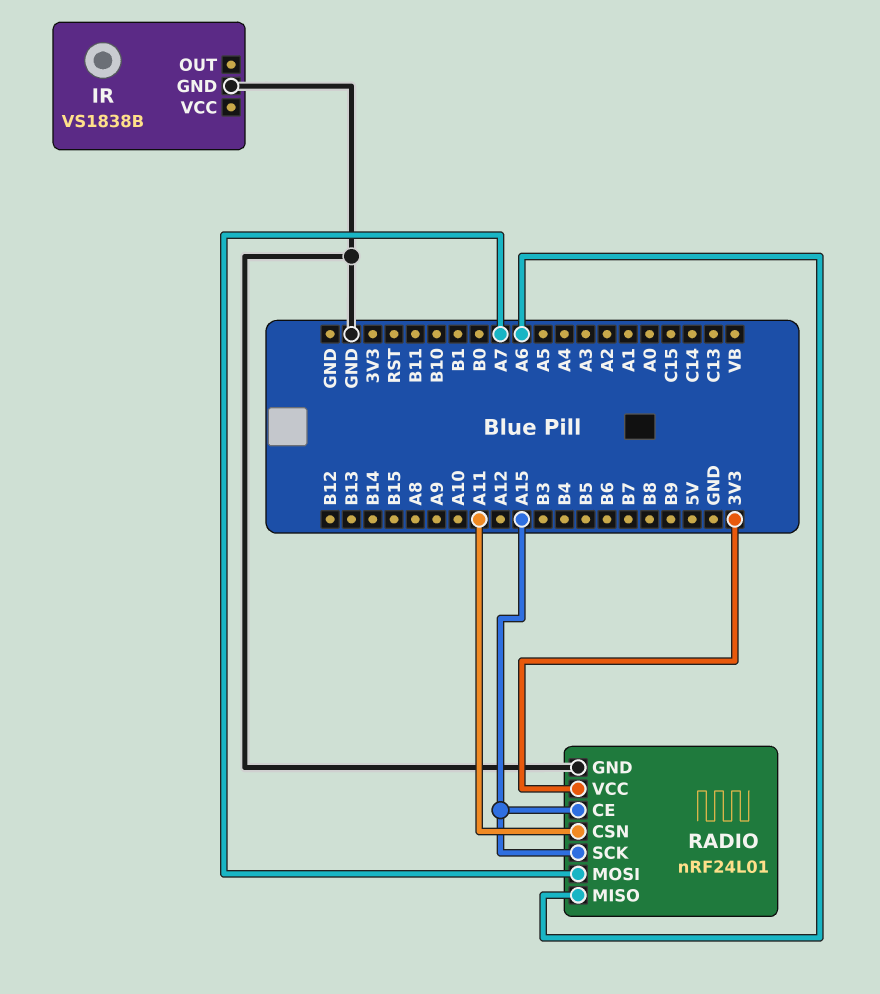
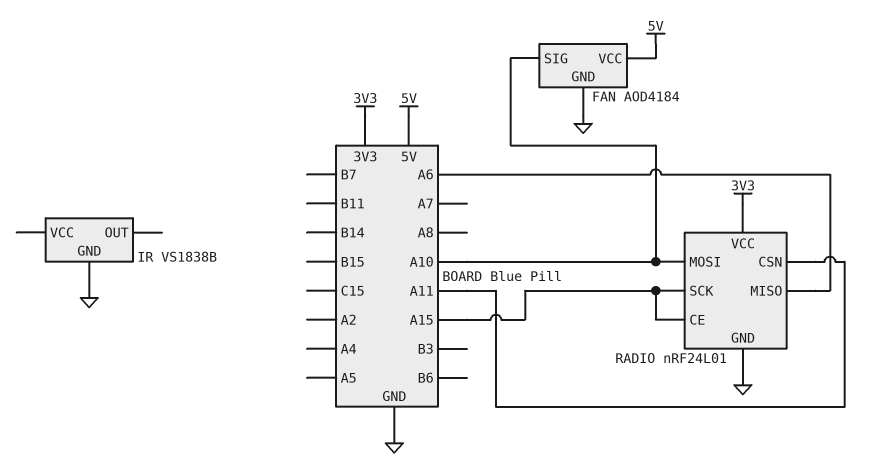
FAN: none -> AOD4184
FAN pin GND: none -> GND
FAN pin SIG: none -> A10
FAN pin VCC: none -> 5V
RADIO pin MOSI: A7 -> A10

